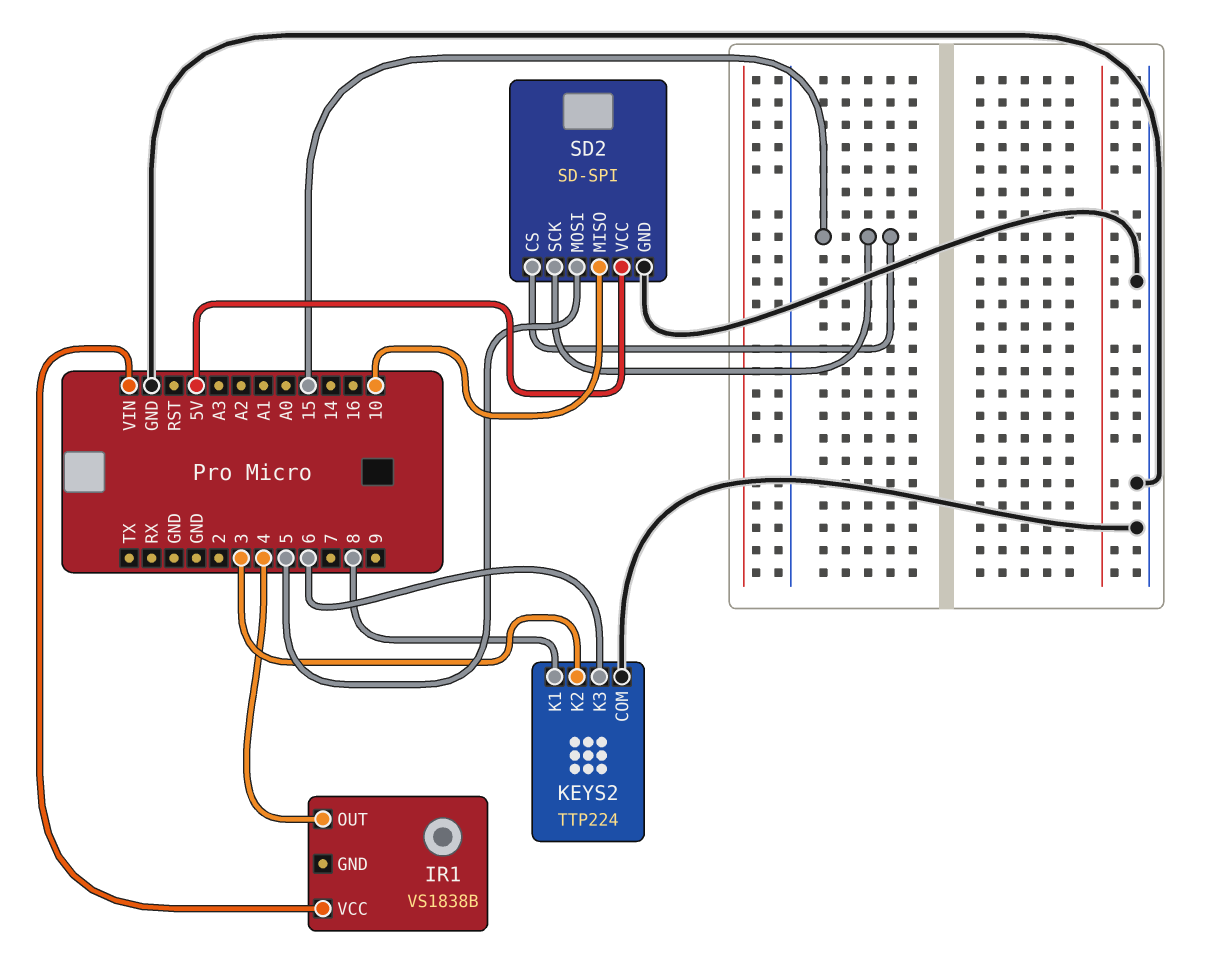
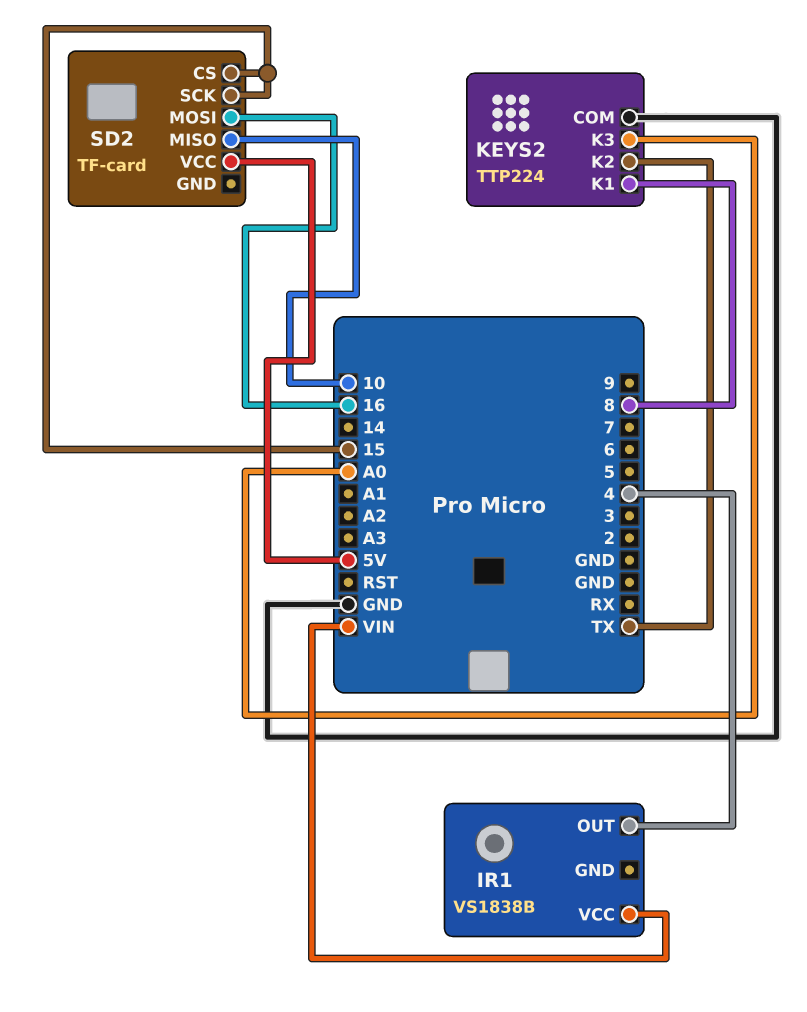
KEYS2 pin K2: 3 -> TX
KEYS2 pin K3: 6 -> A0
SD2: SD-SPI -> TF-card
SD2 pin GND: GND -> none
SD2 pin MOSI: 5 -> 16

